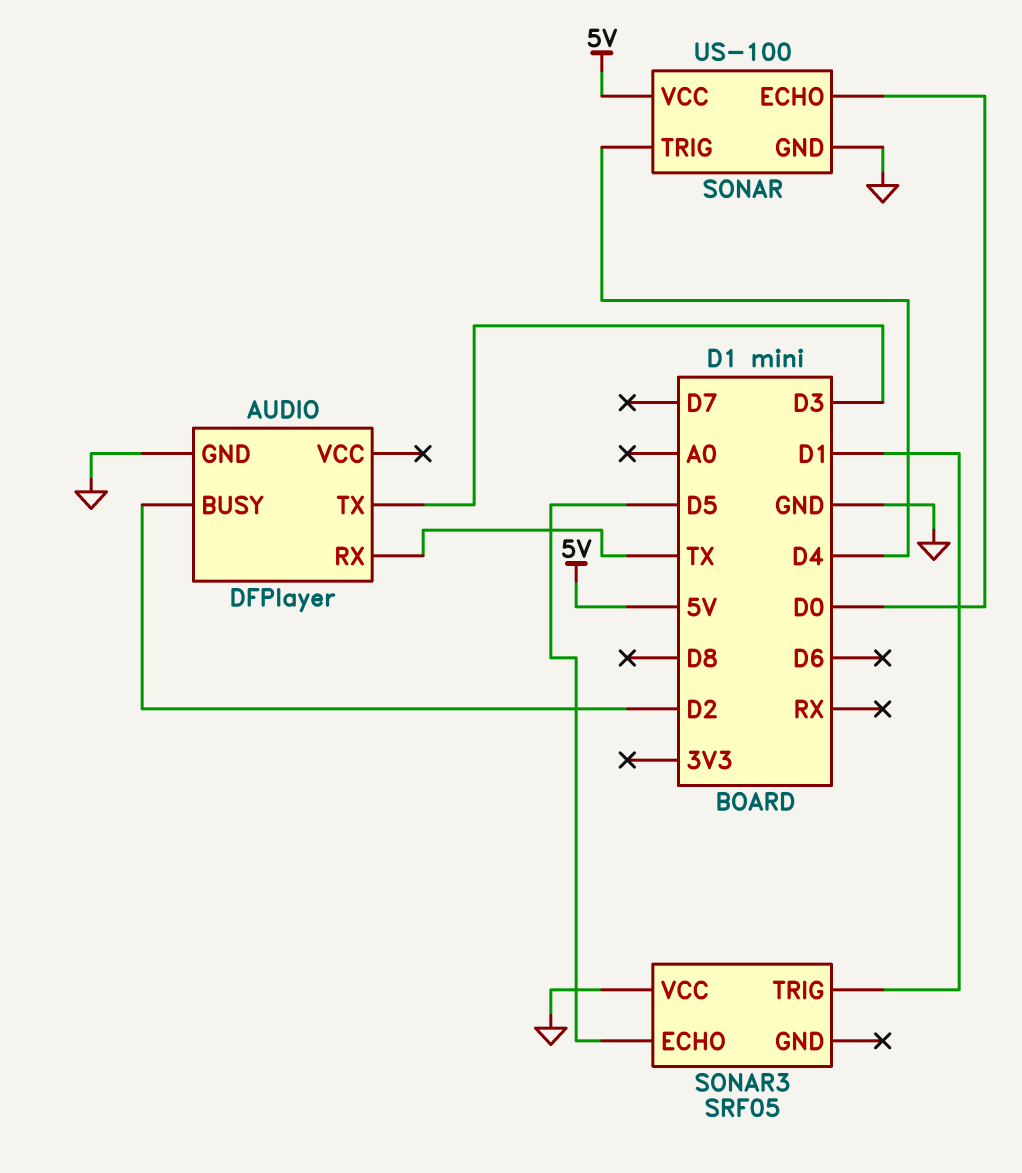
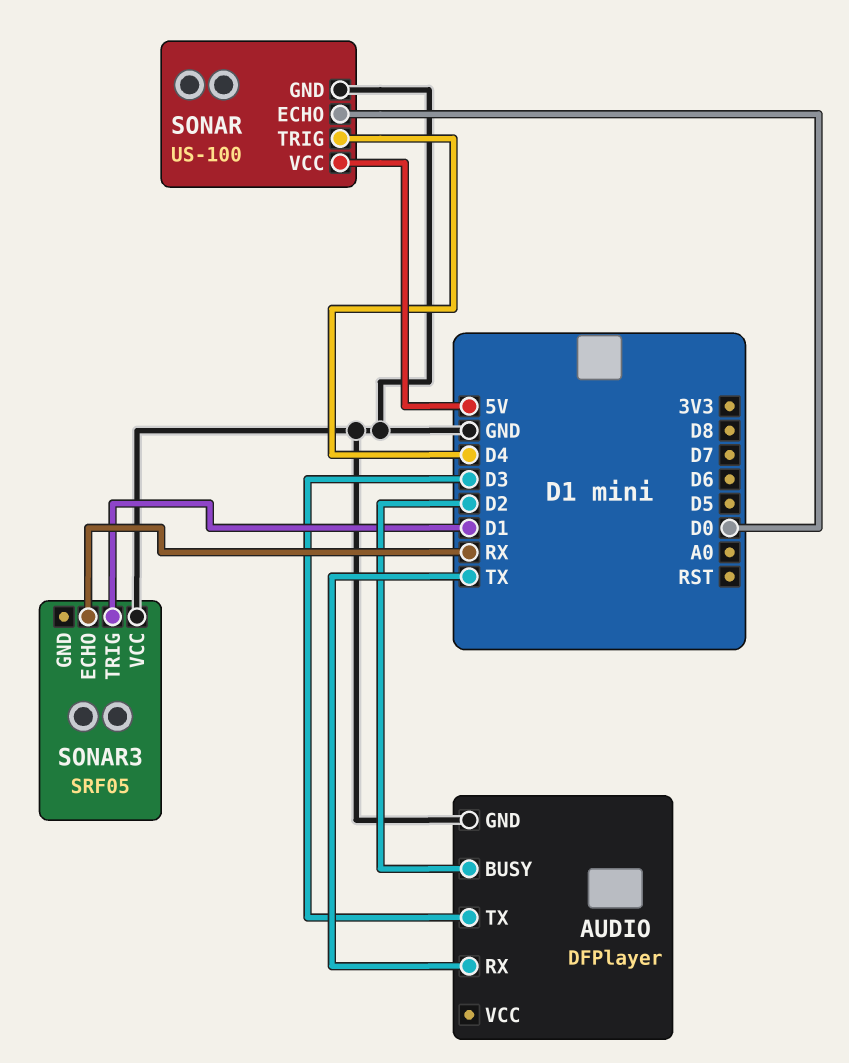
SONAR3 pin ECHO: D5 -> RX

